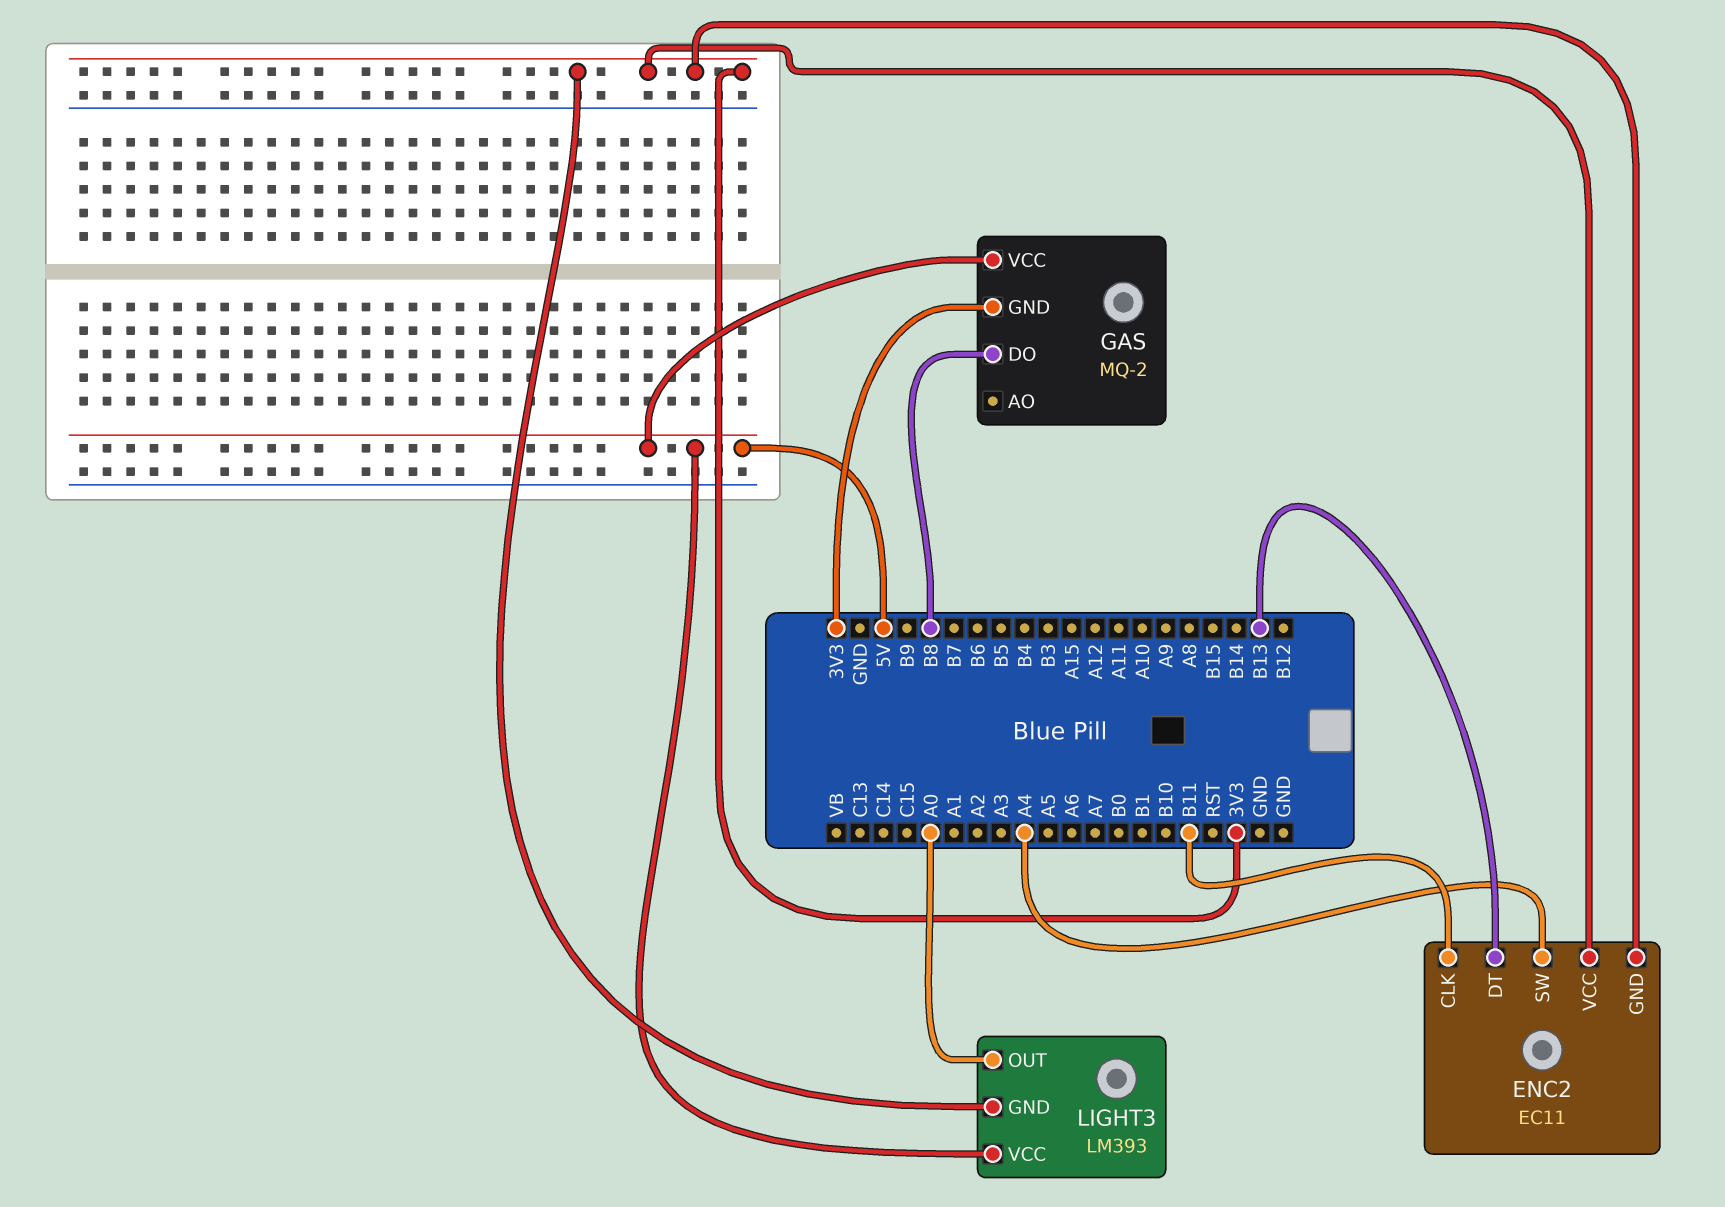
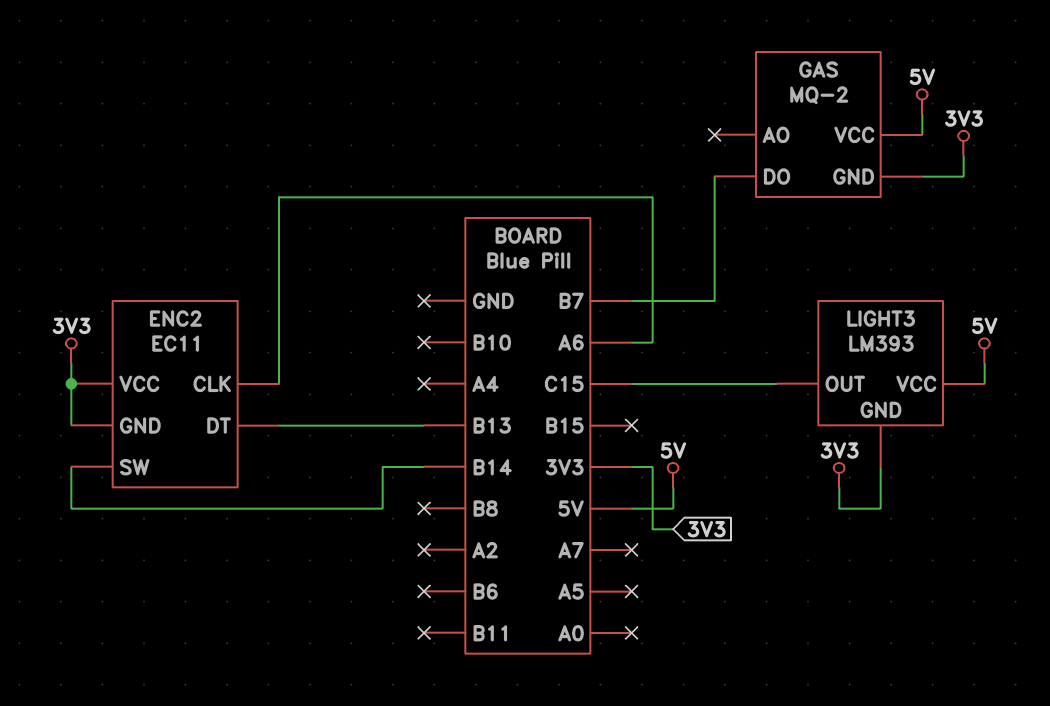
ENC2 pin CLK: B11 -> A6
ENC2 pin SW: A4 -> B14
GAS pin DO: B8 -> B7
LIGHT3 pin OUT: A0 -> C15

